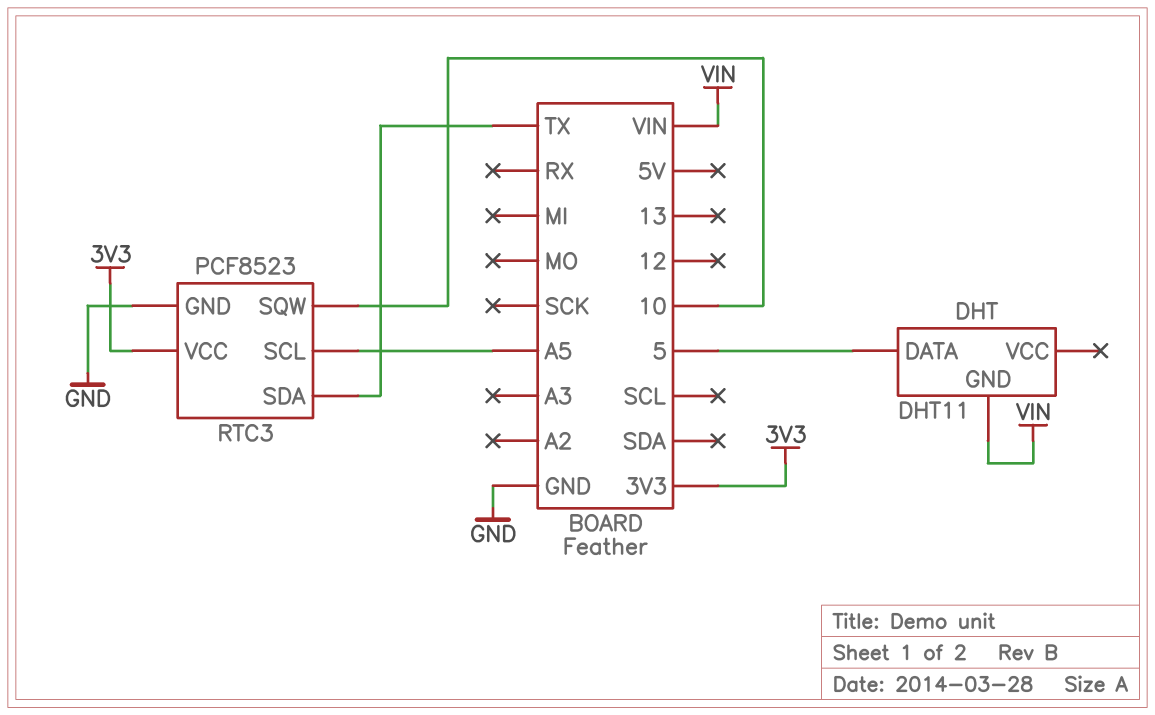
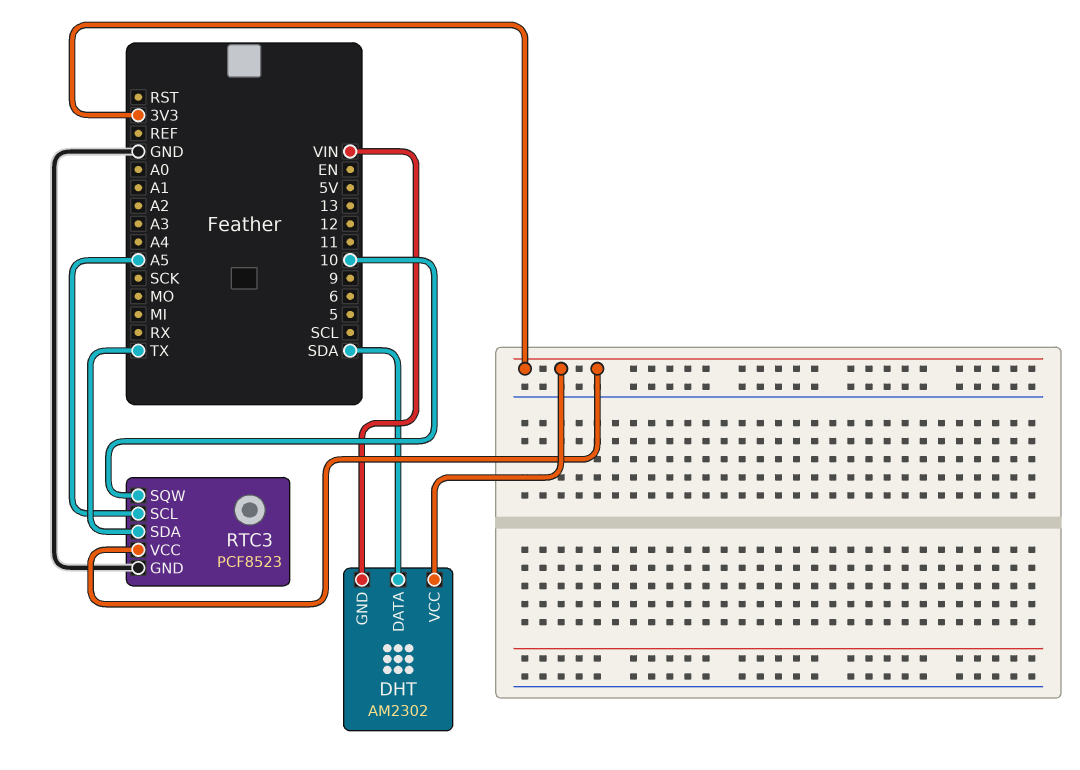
DHT: DHT11 -> AM2302
DHT pin DATA: 5 -> SDA
DHT pin VCC: none -> 3V3

